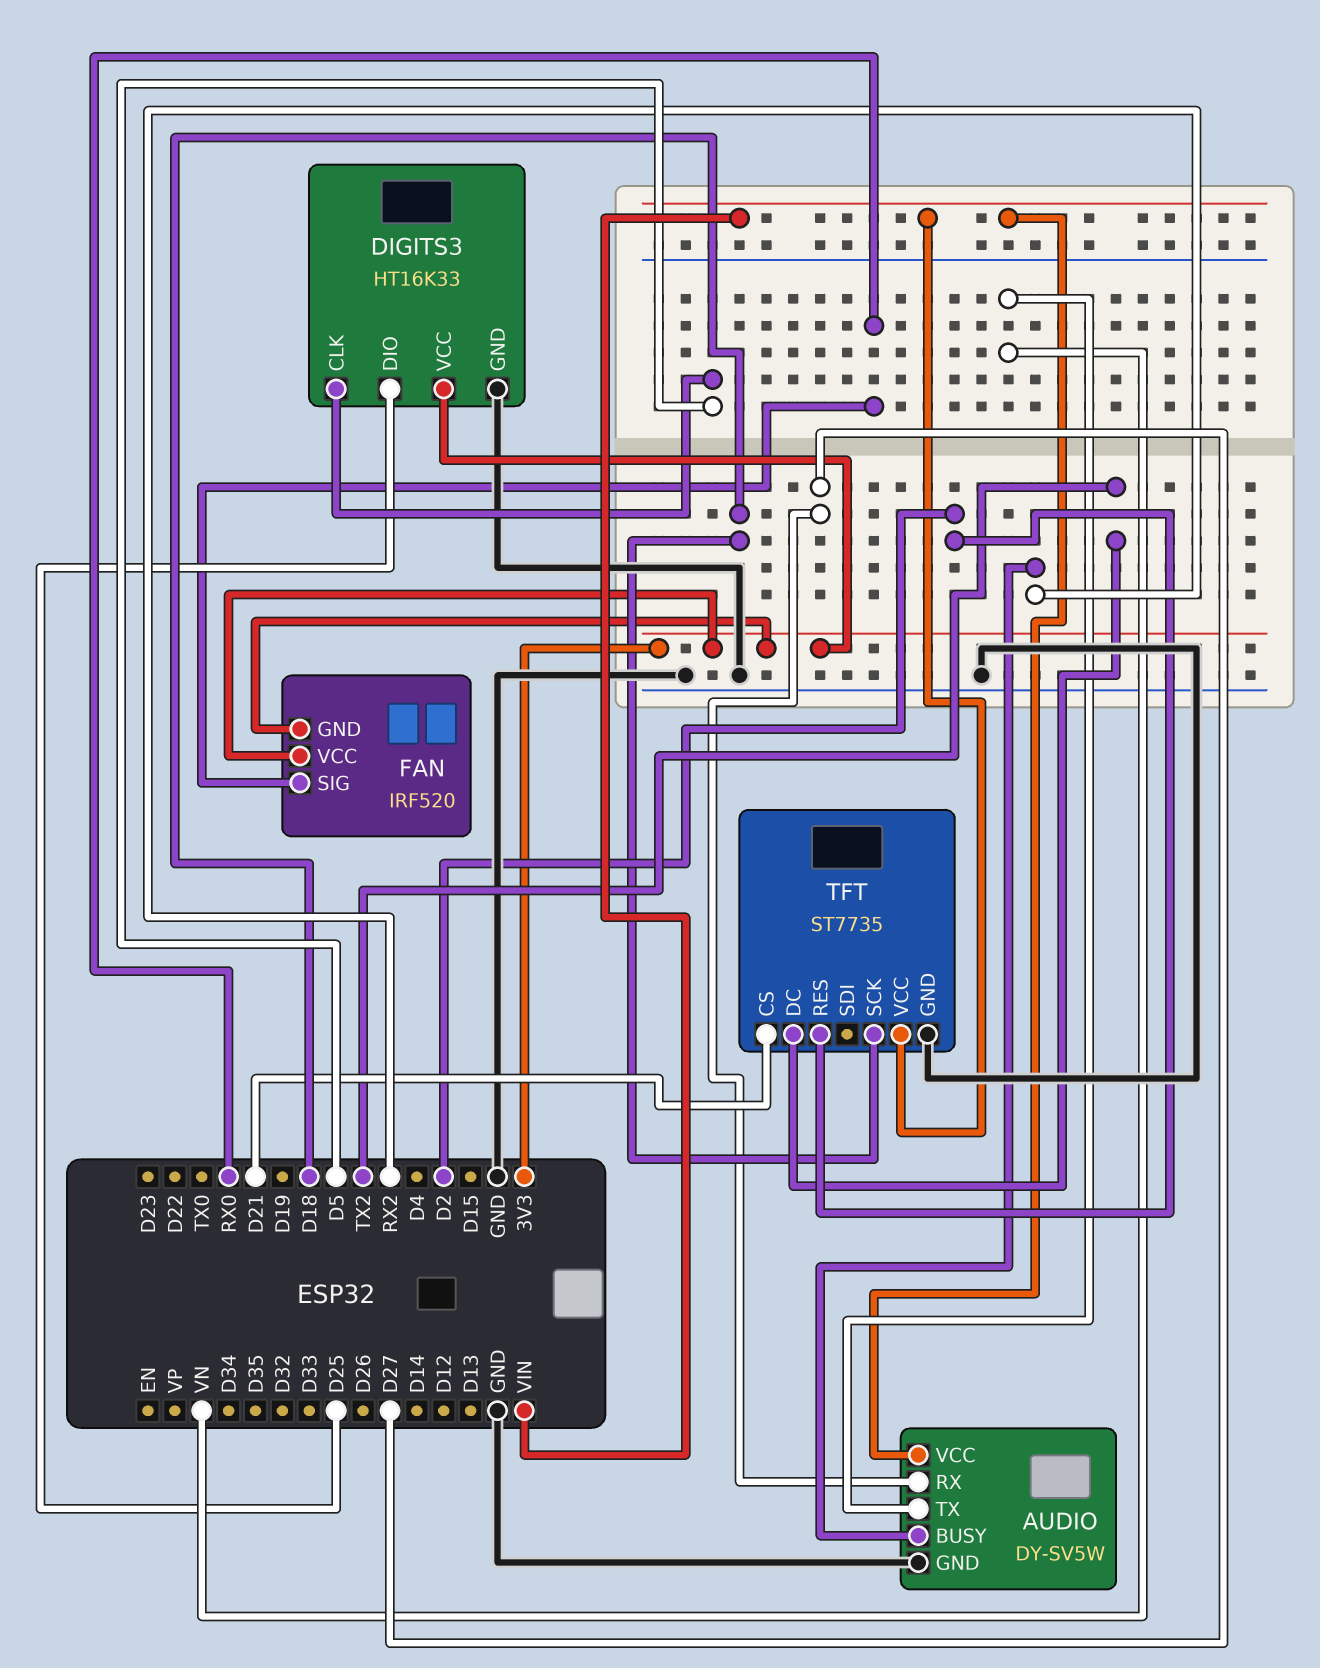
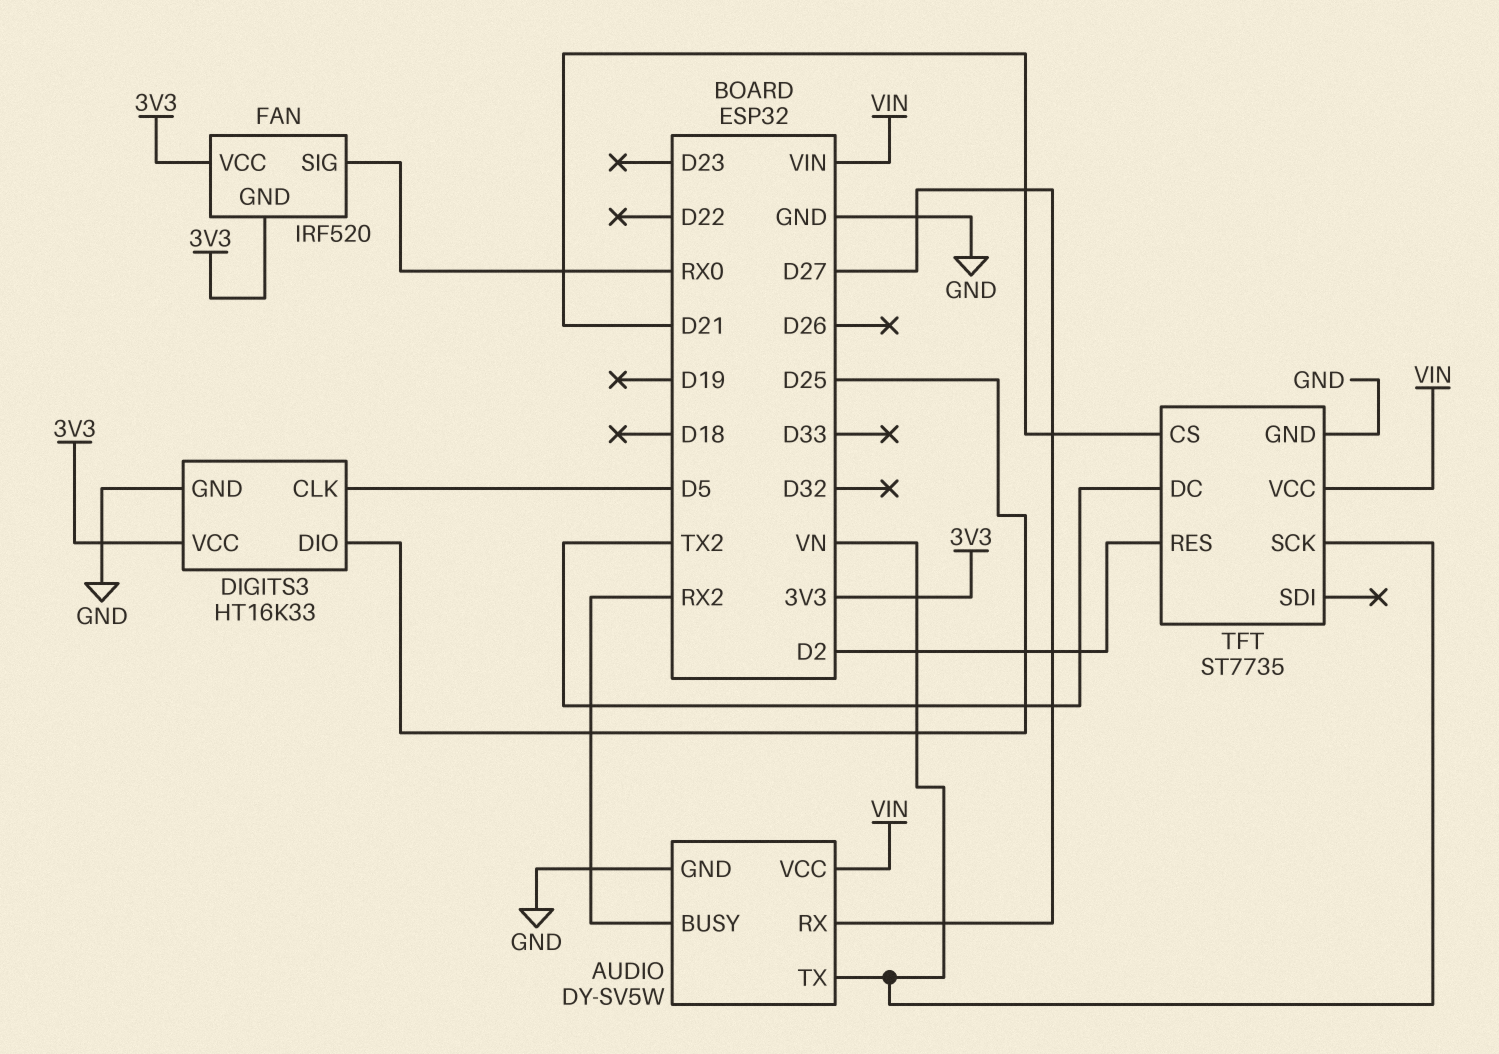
TFT pin SCK: D18 -> VN

